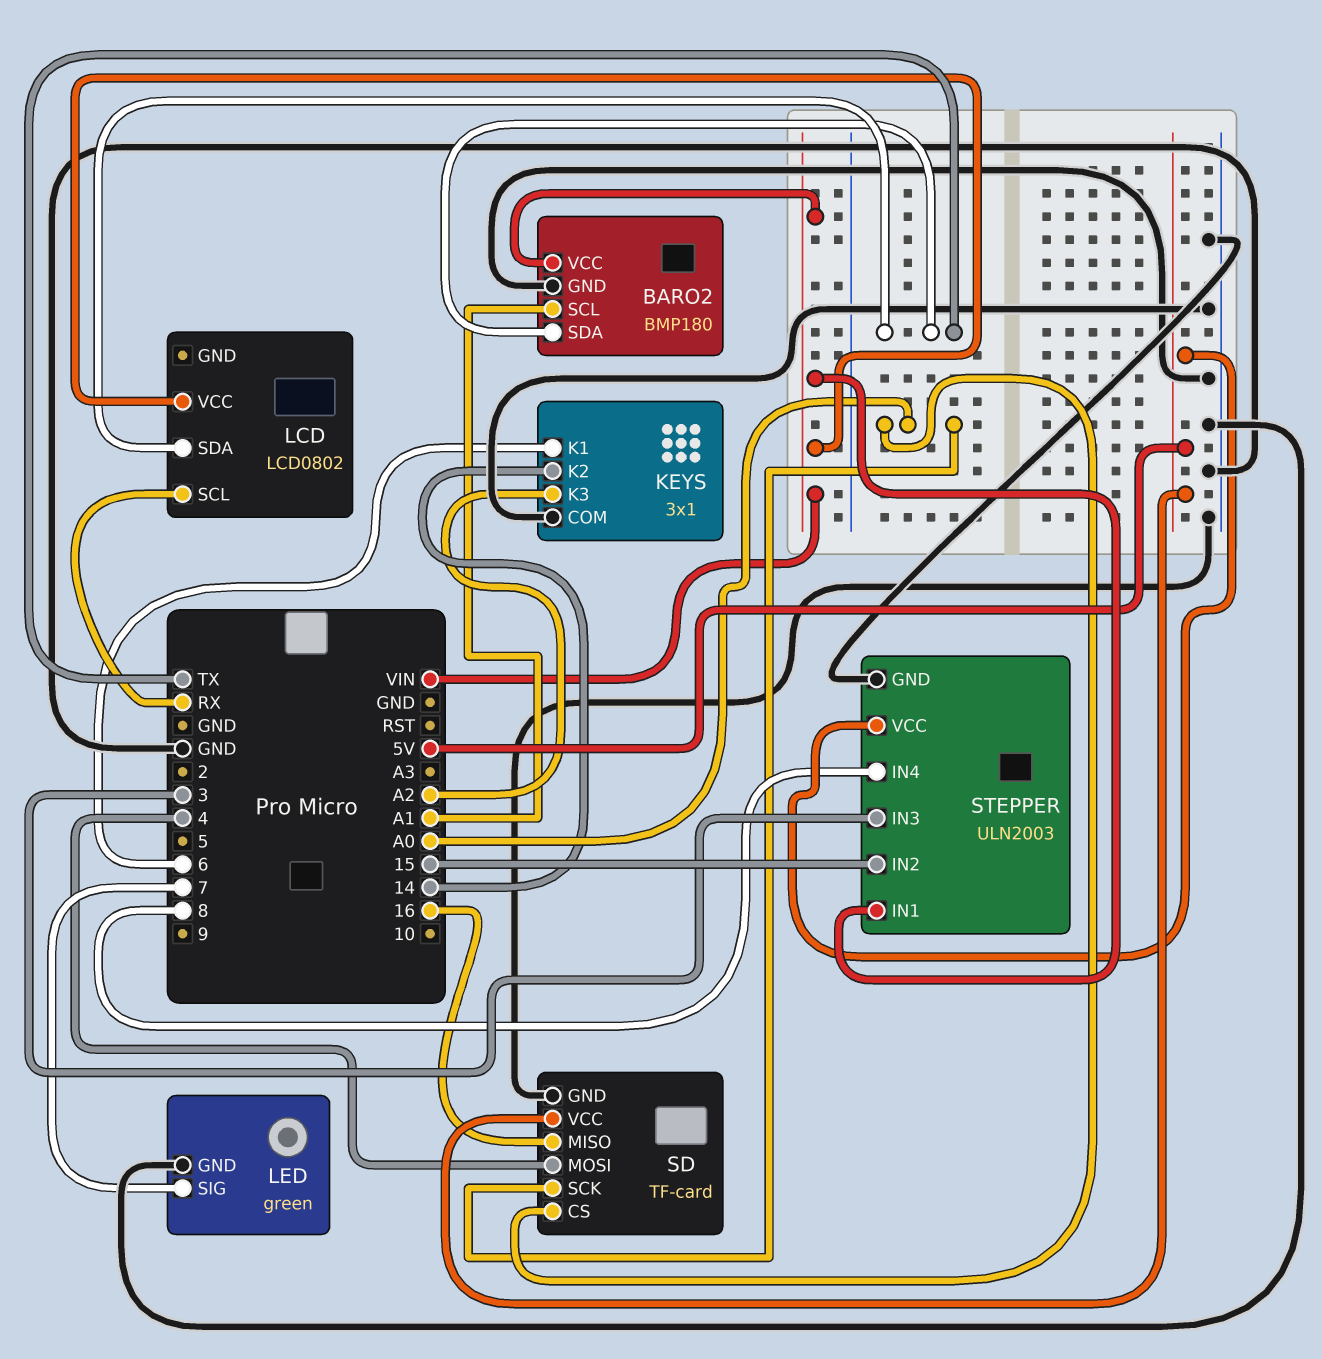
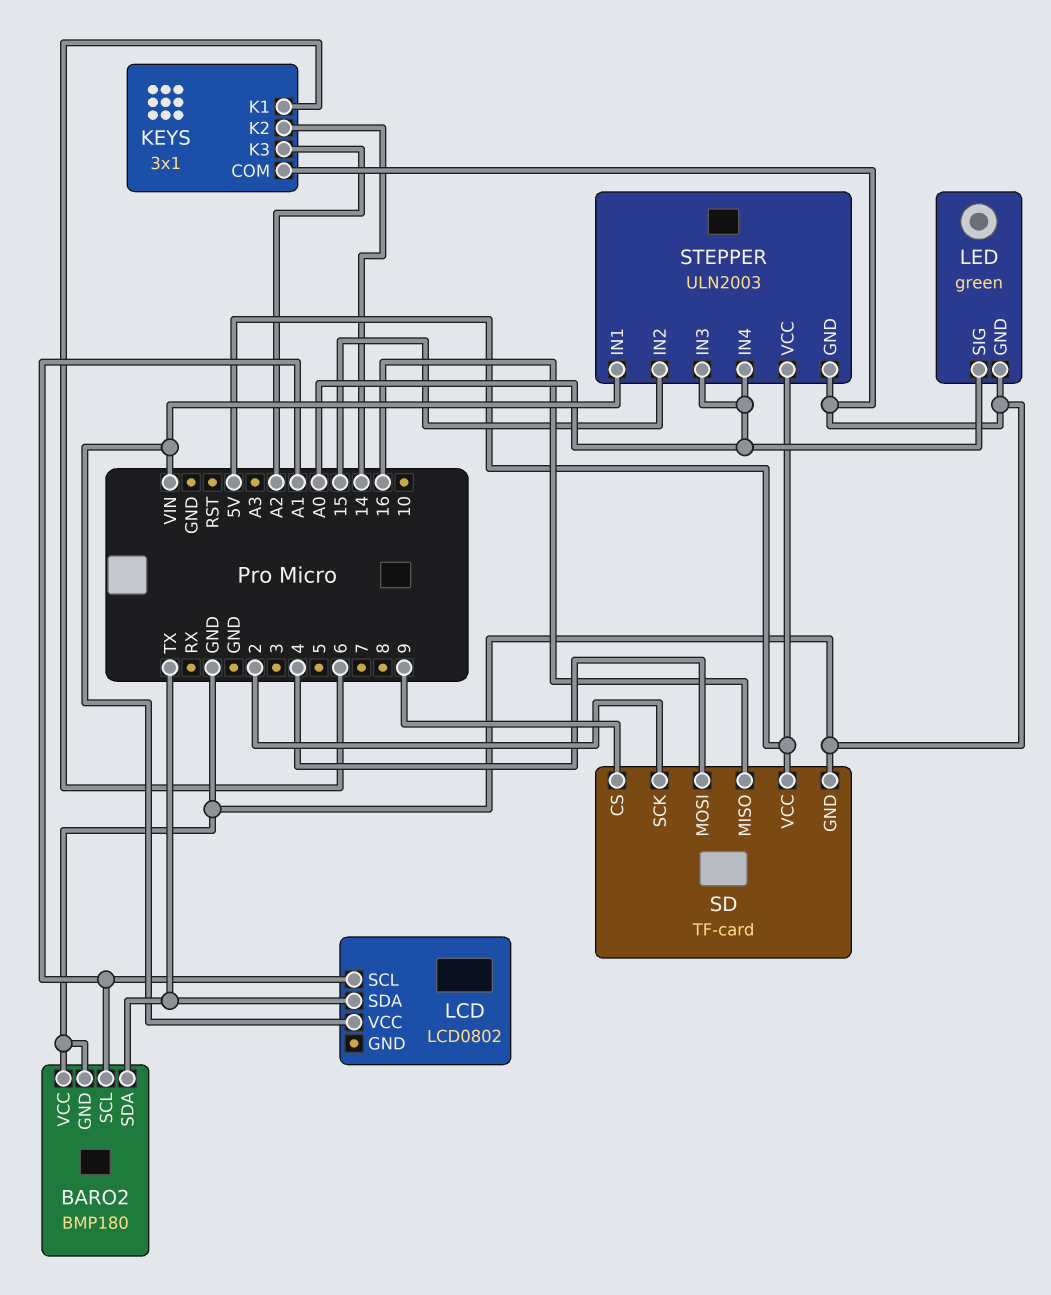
BARO2 pin VCC: VIN -> GND
LCD pin SCL: RX -> A1
LED pin SIG: 7 -> A0
SD pin CS: A0 -> 9
SD pin SCK: A0 -> 2
STEPPER pin IN3: 3 -> A0
STEPPER pin IN4: 8 -> A0

